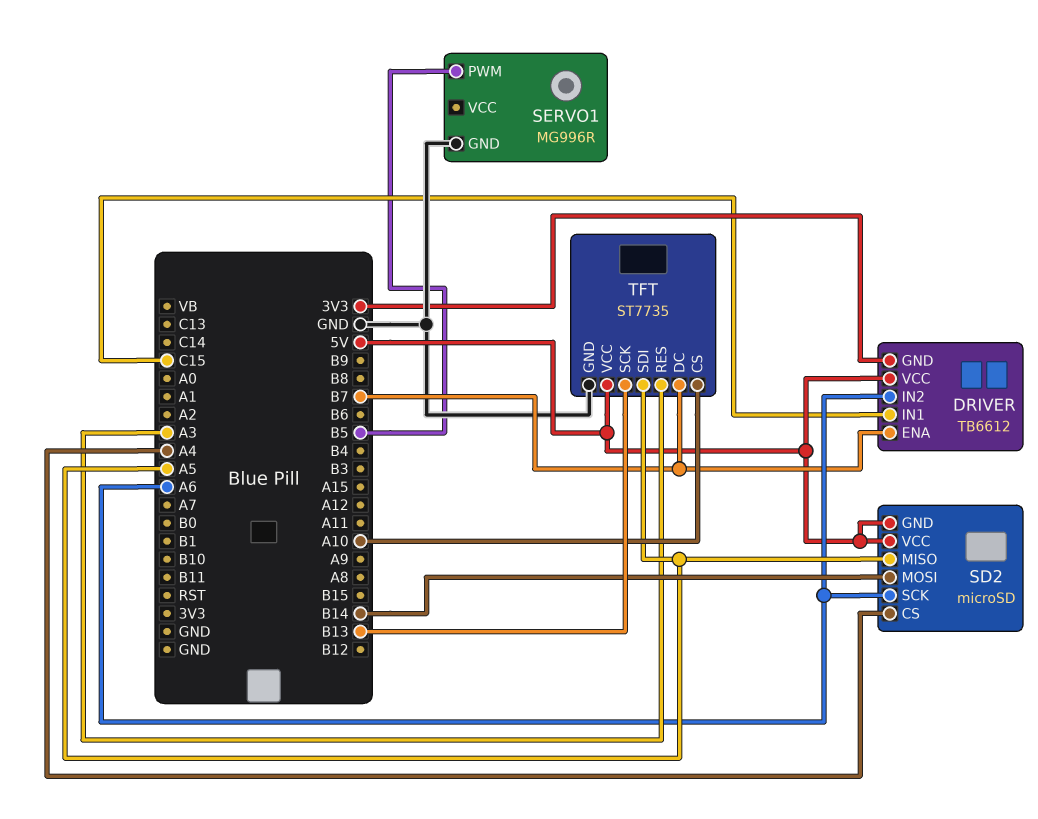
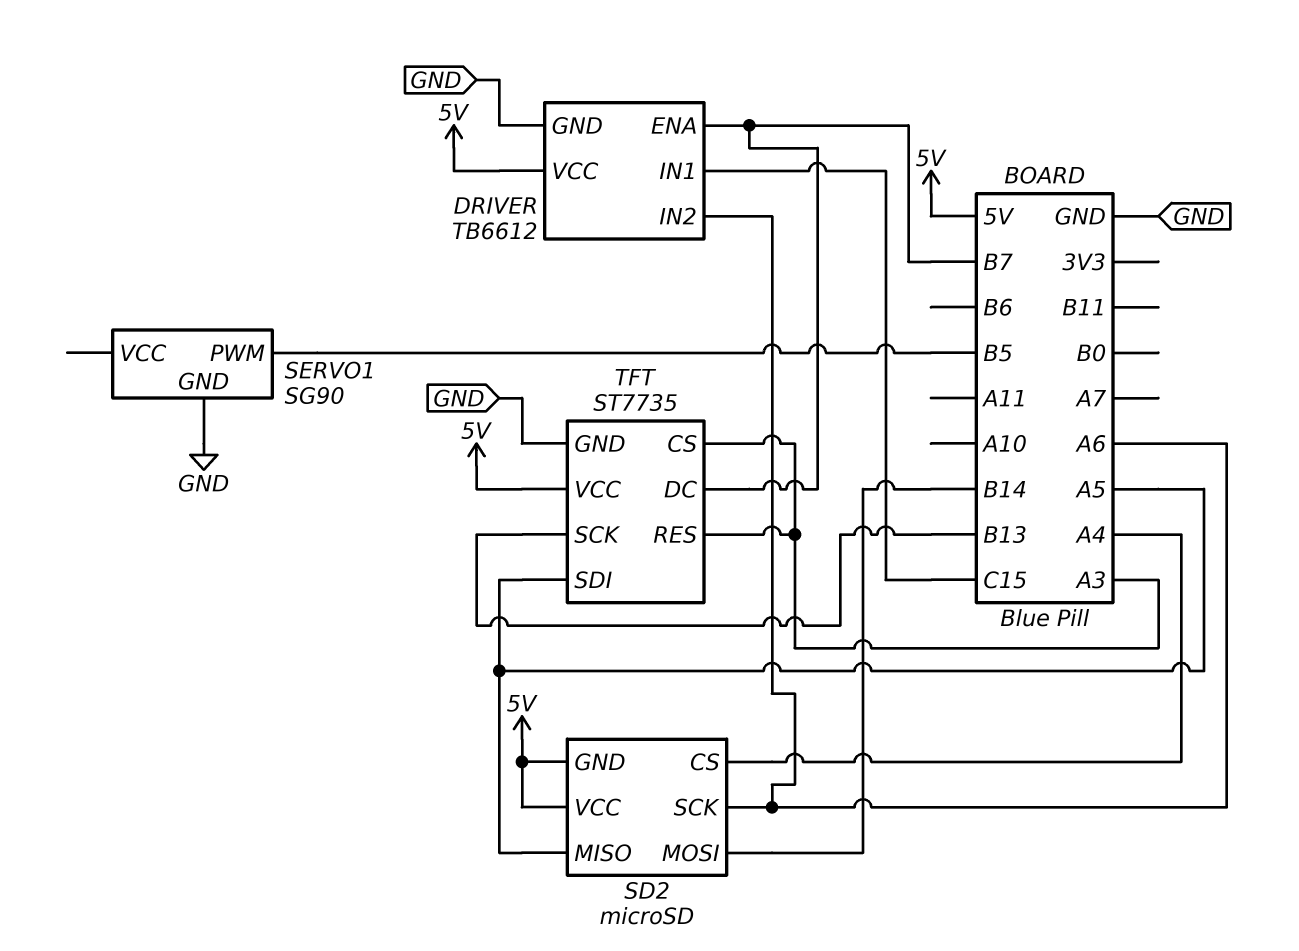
DRIVER pin GND: 3V3 -> GND
SERVO1: MG996R -> SG90
TFT pin CS: A10 -> A3

